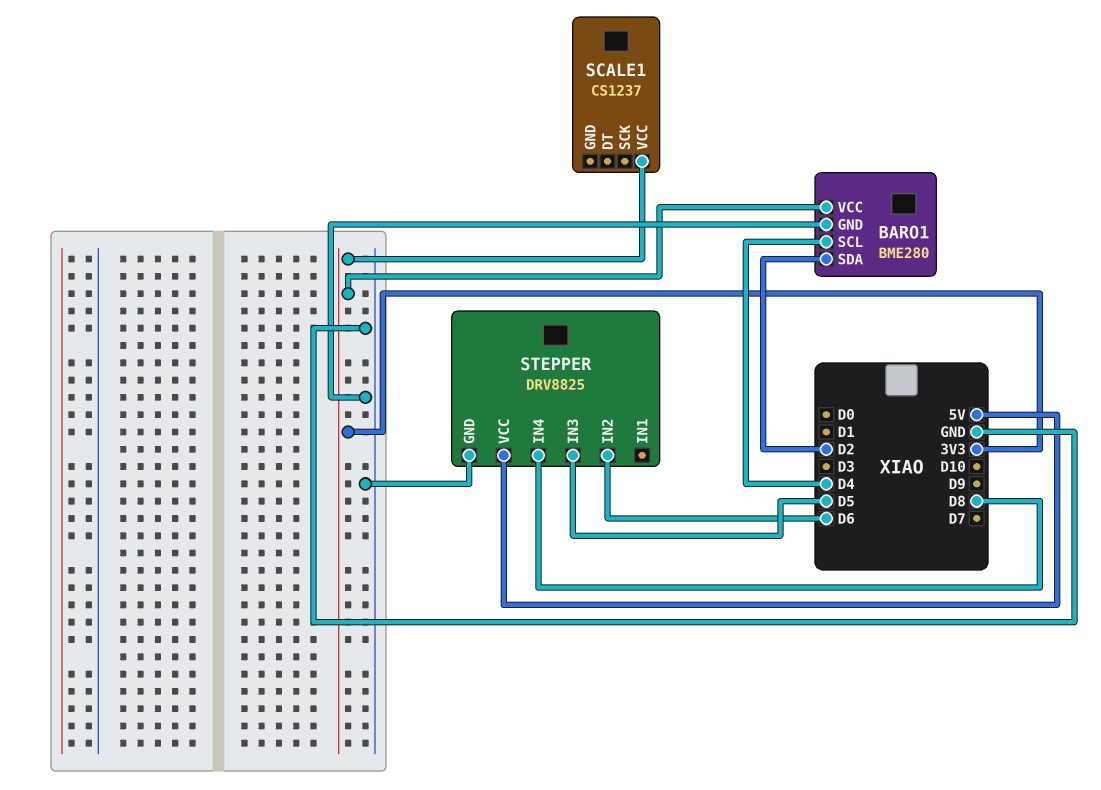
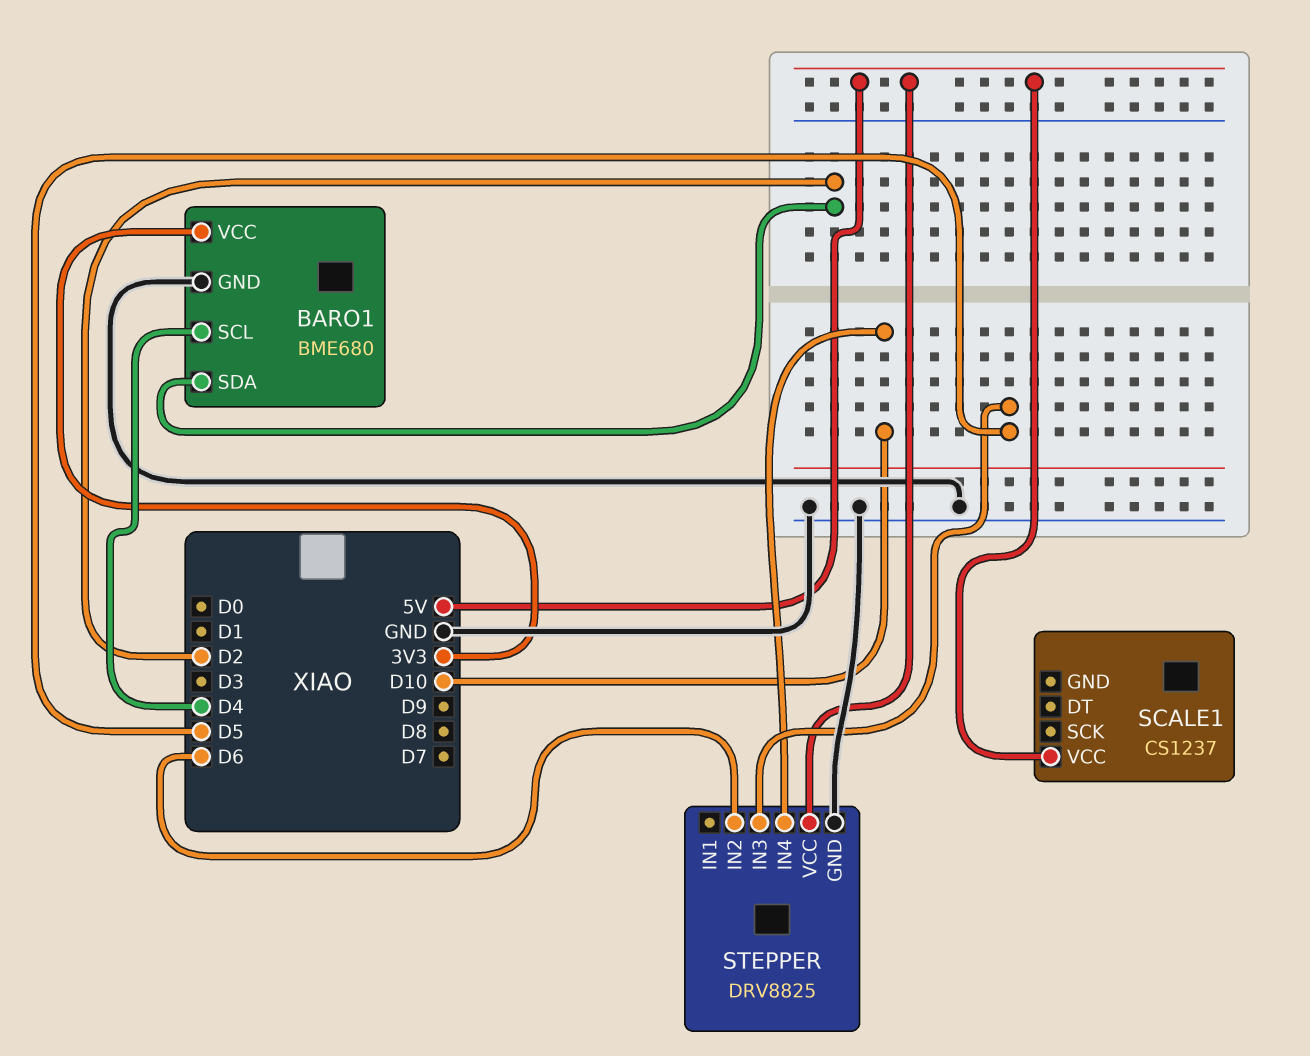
BARO1: BME280 -> BME680
SCALE1 pin VCC: 3V3 -> 5V
STEPPER pin IN4: D8 -> D10

